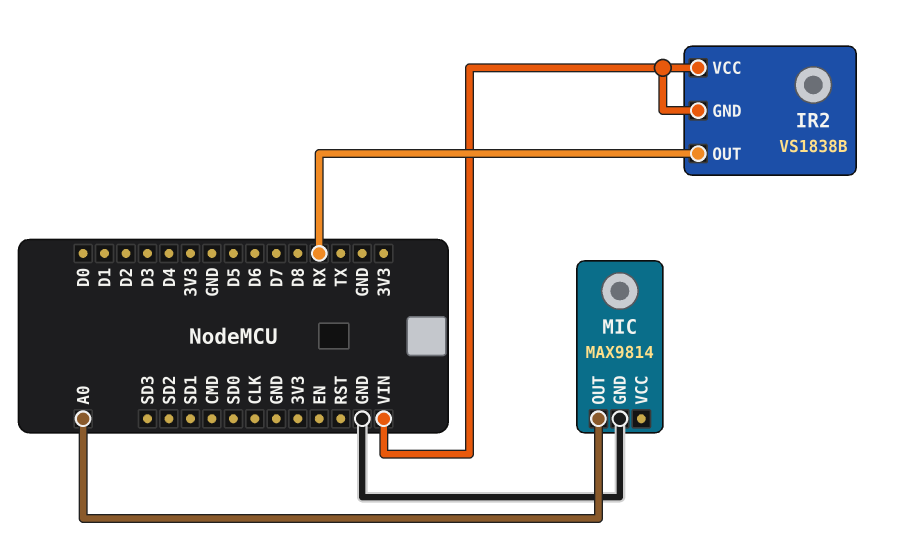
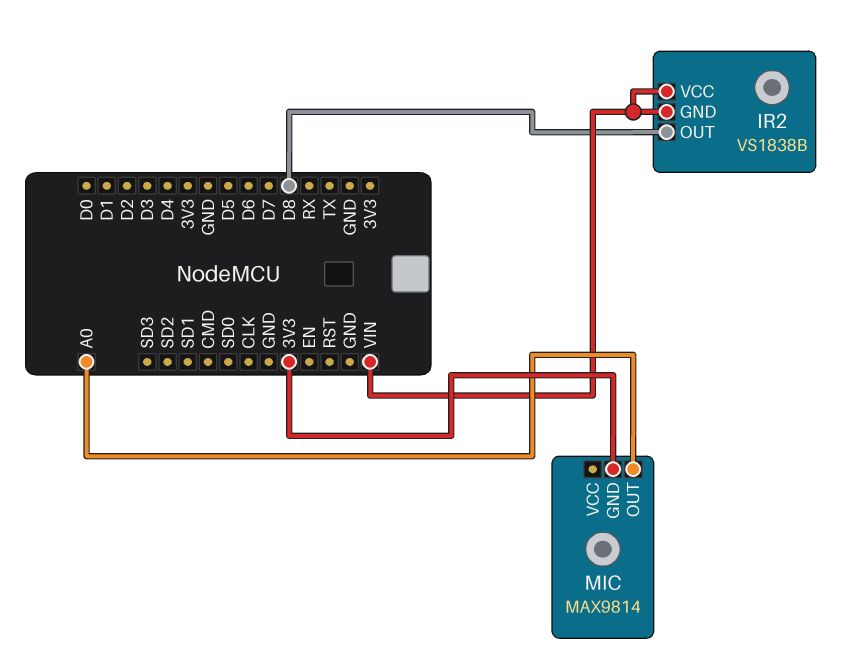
IR2 pin OUT: RX -> D8
MIC pin GND: GND -> 3V3

